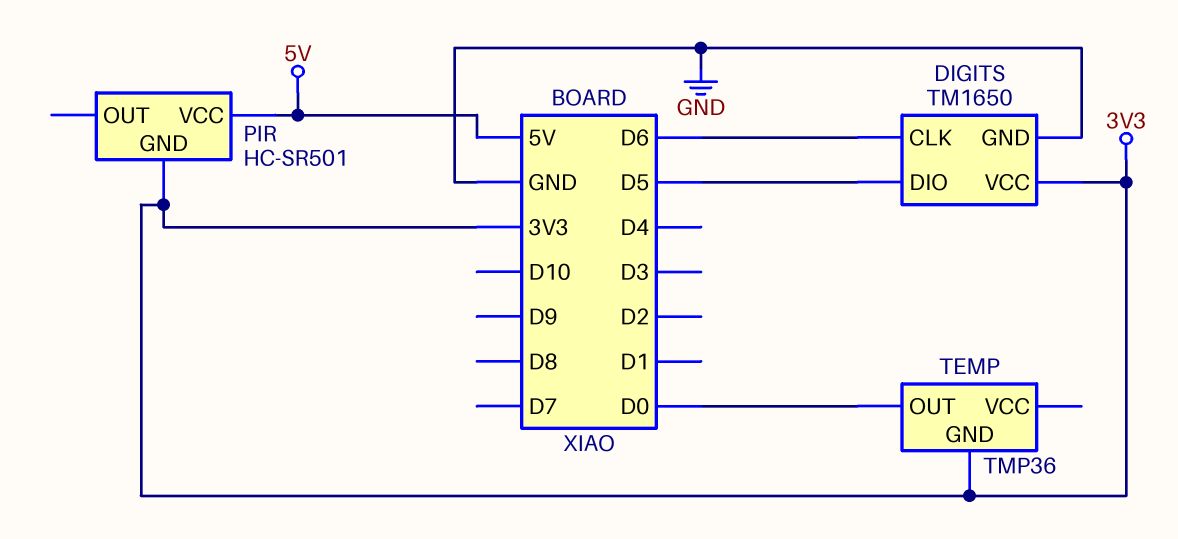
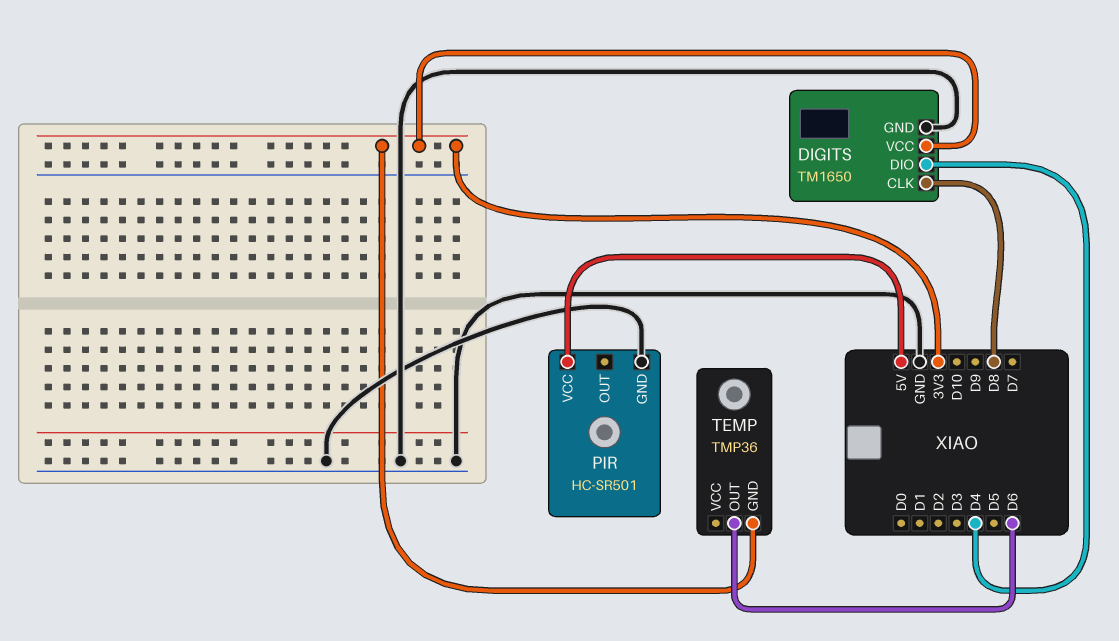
DIGITS pin CLK: D6 -> D8
DIGITS pin DIO: D5 -> D4
PIR pin GND: 3V3 -> GND
TEMP pin OUT: D0 -> D6

